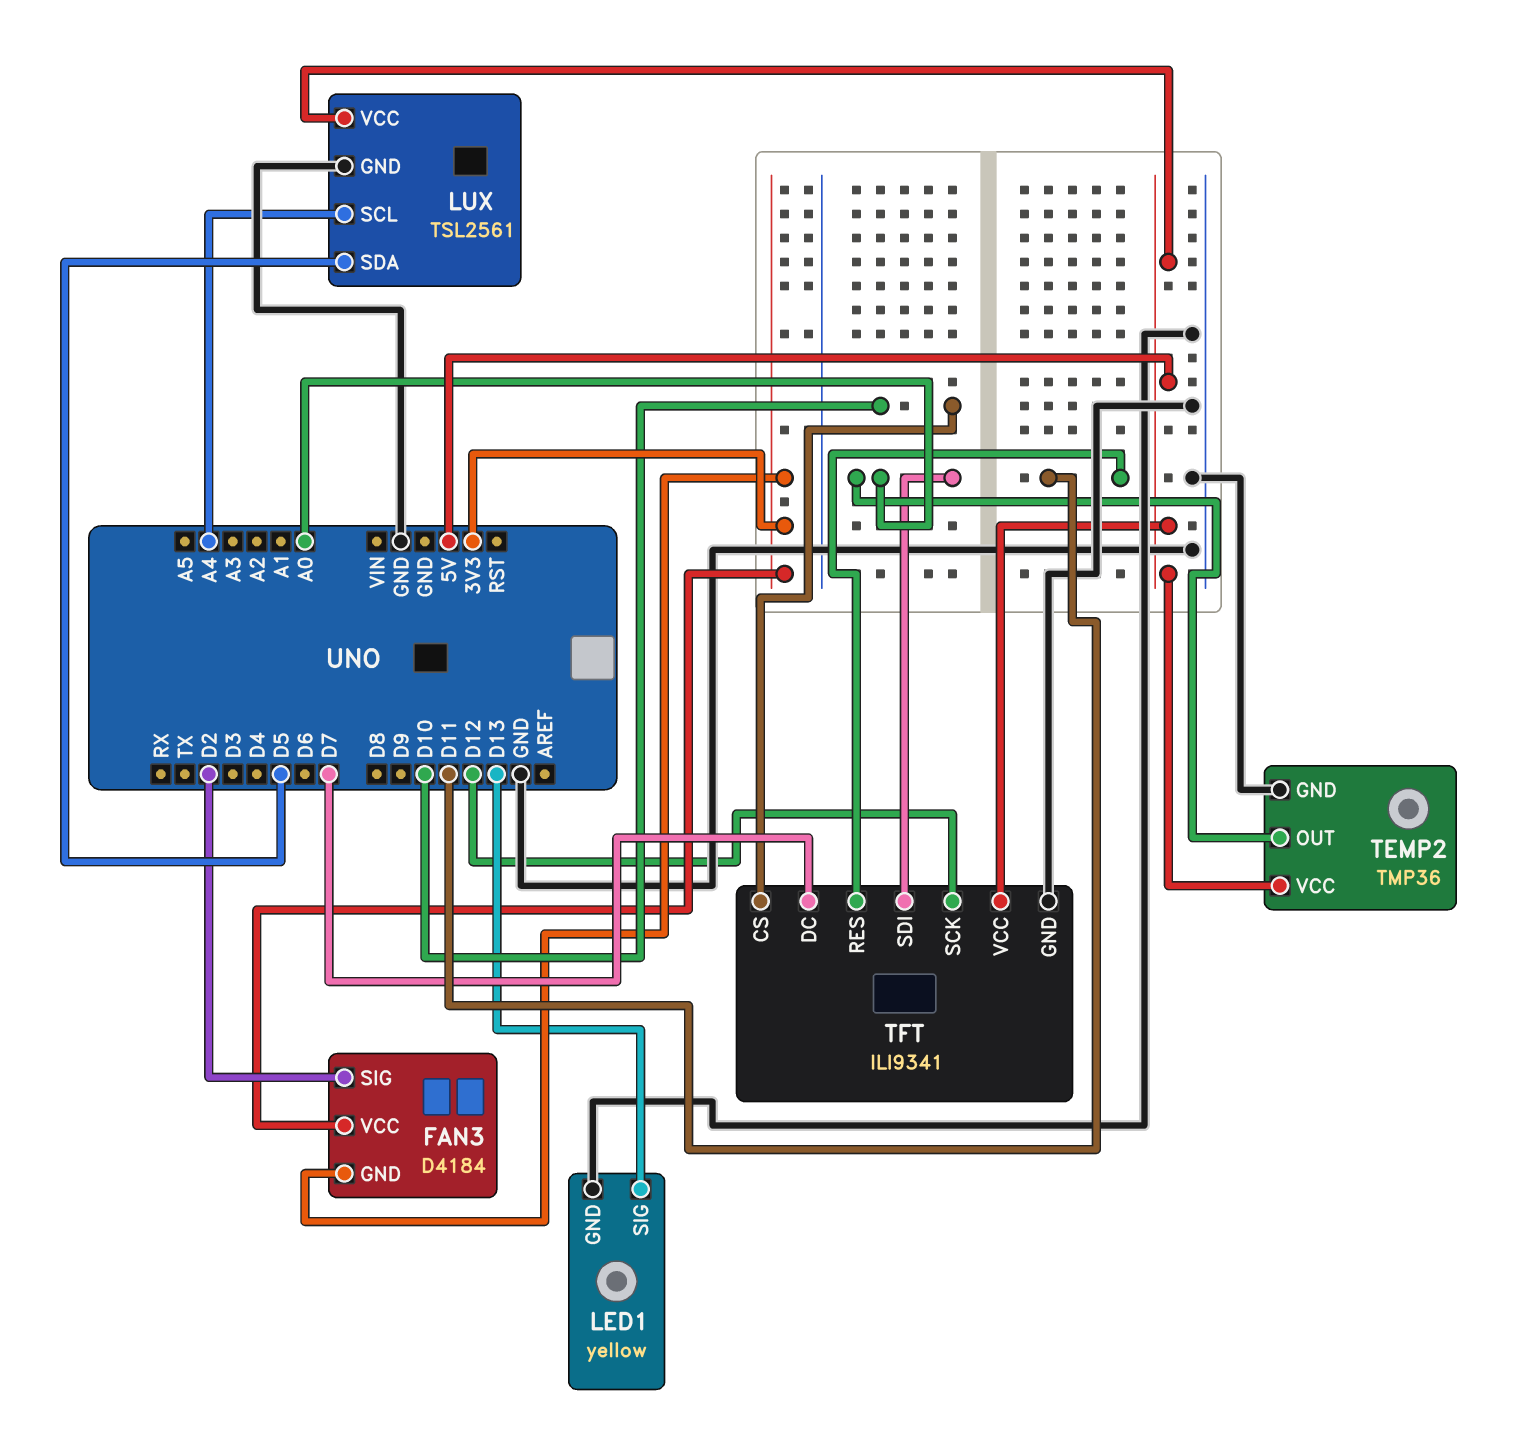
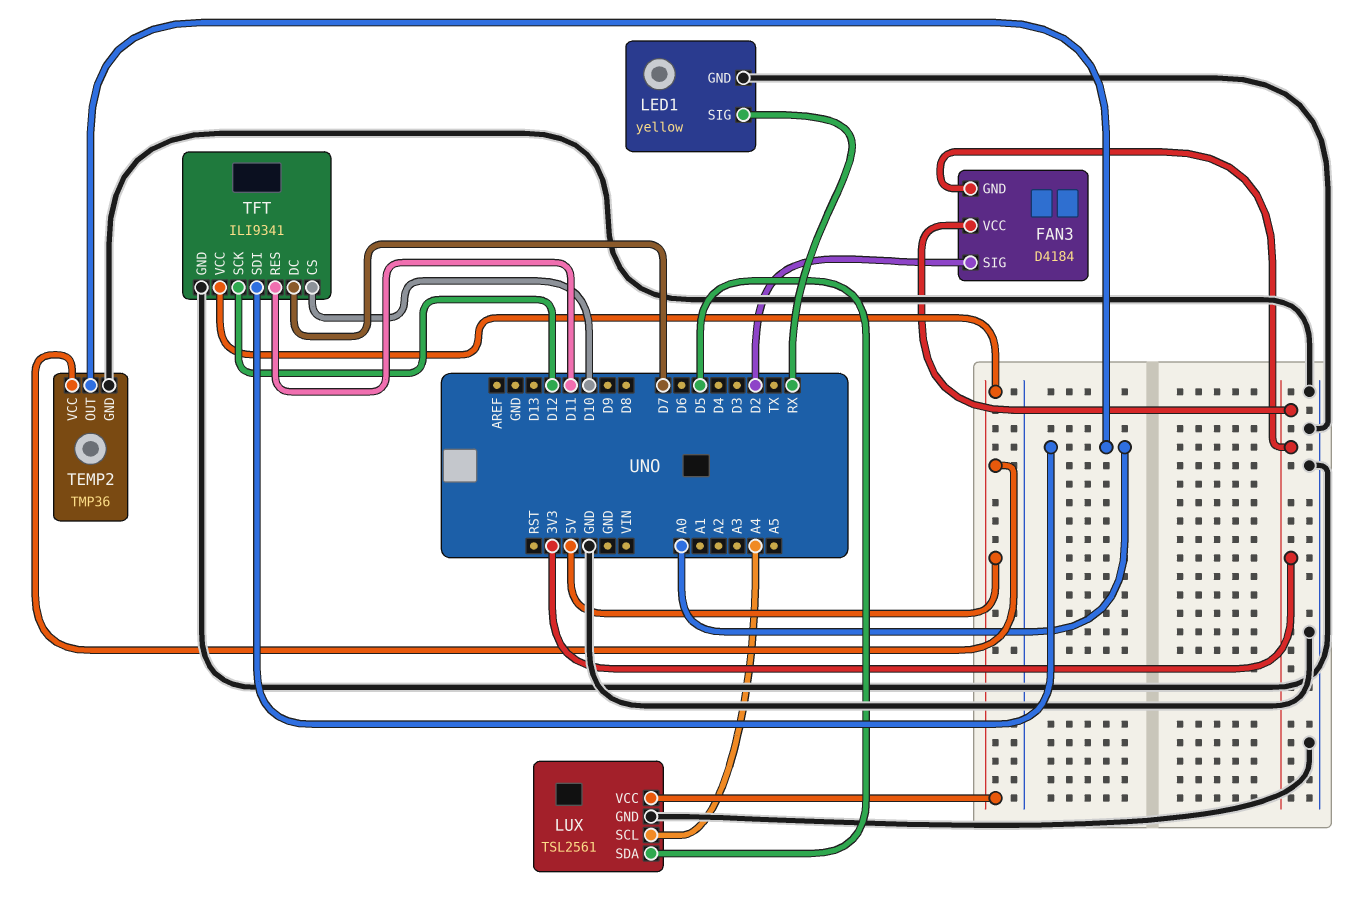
LED1 pin SIG: D13 -> RX

